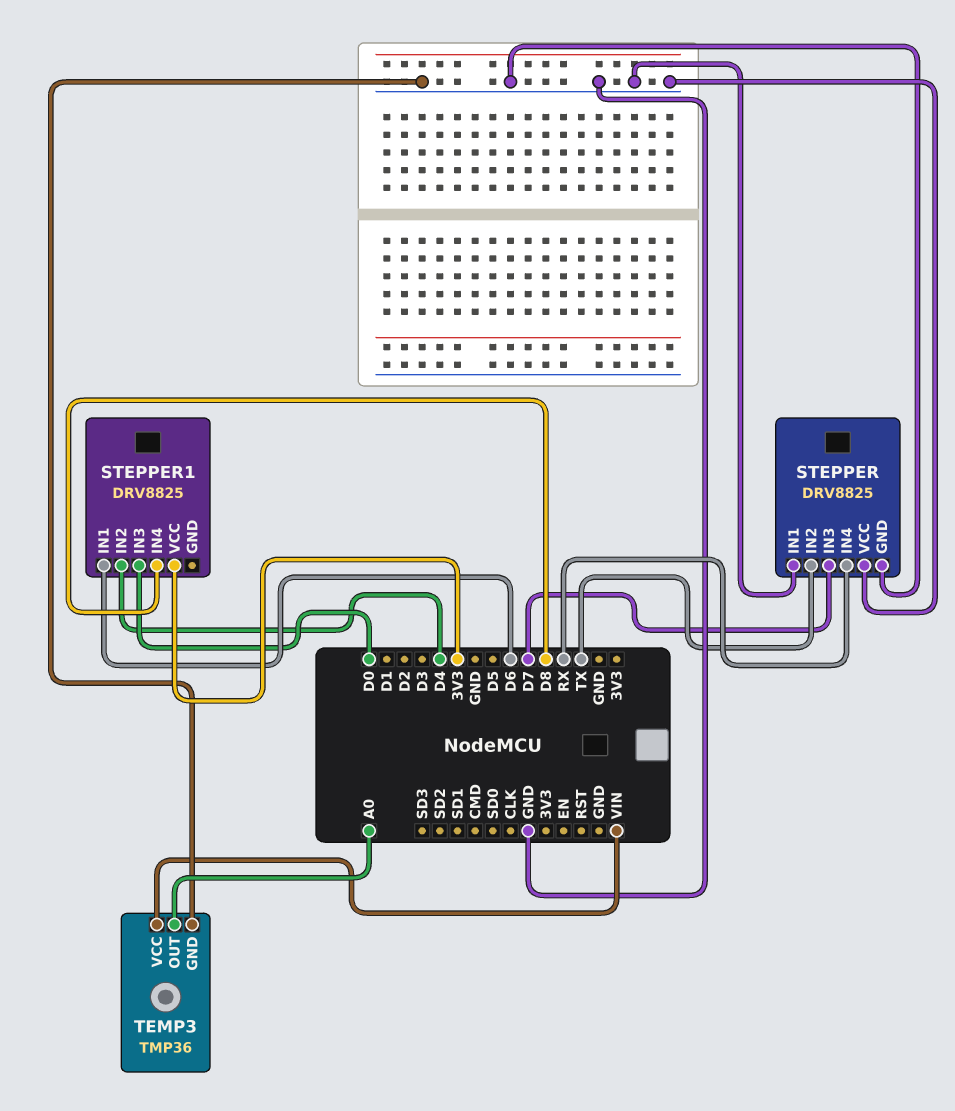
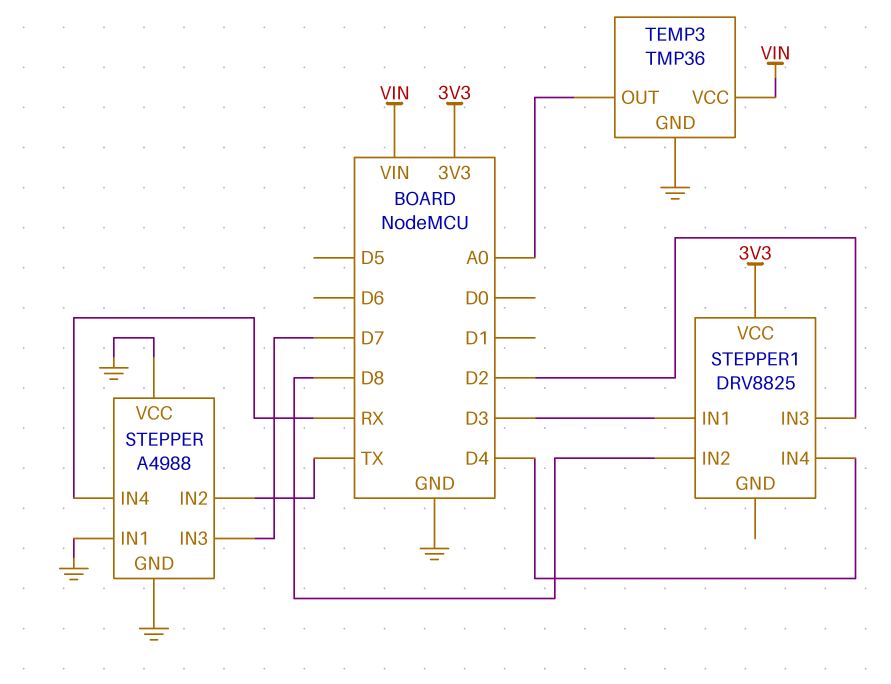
STEPPER: DRV8825 -> A4988
STEPPER1 pin IN1: D6 -> D3
STEPPER1 pin IN2: D4 -> D8
STEPPER1 pin IN3: D0 -> D2
STEPPER1 pin IN4: D8 -> D4

